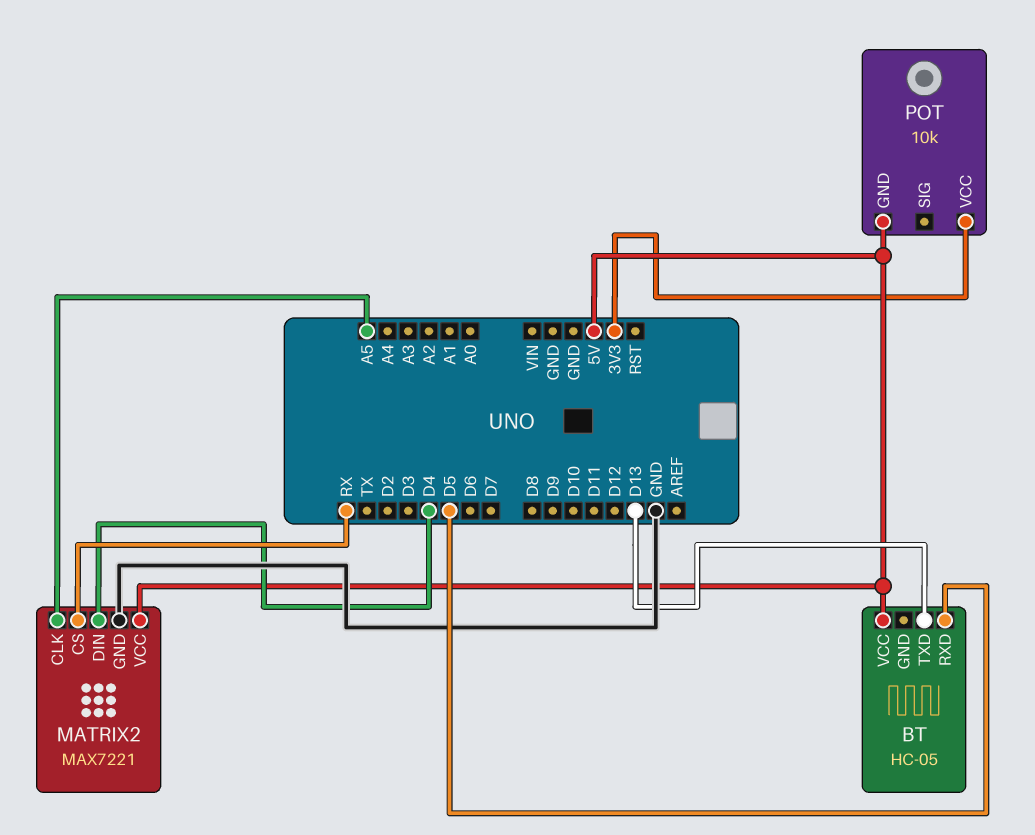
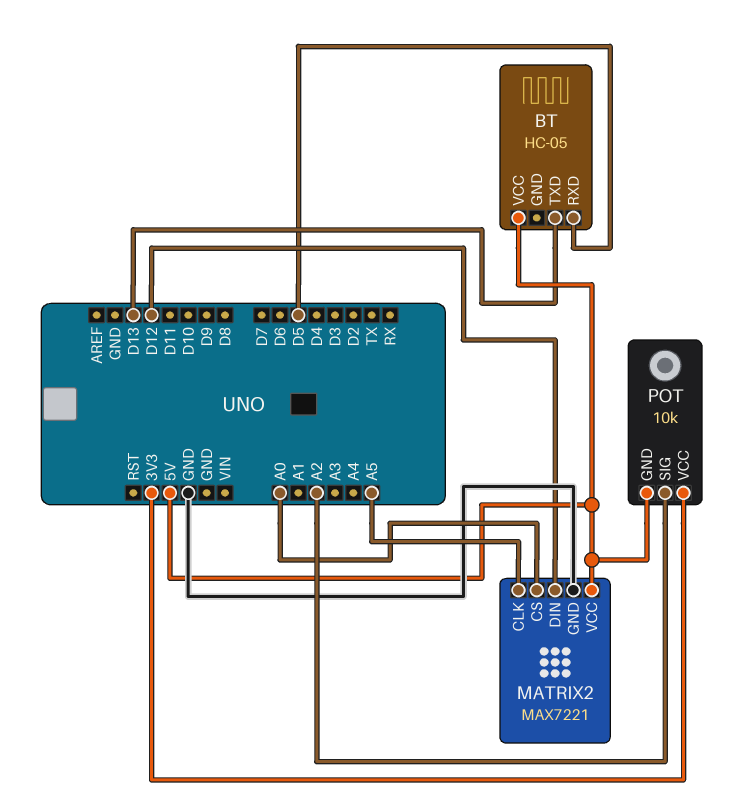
MATRIX2 pin CS: RX -> A0
MATRIX2 pin DIN: D4 -> D12
POT pin SIG: none -> A2

